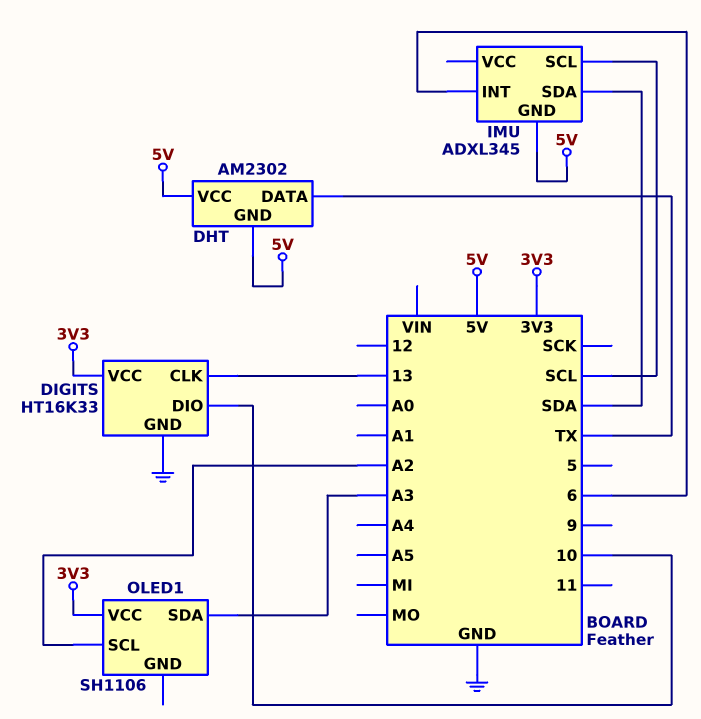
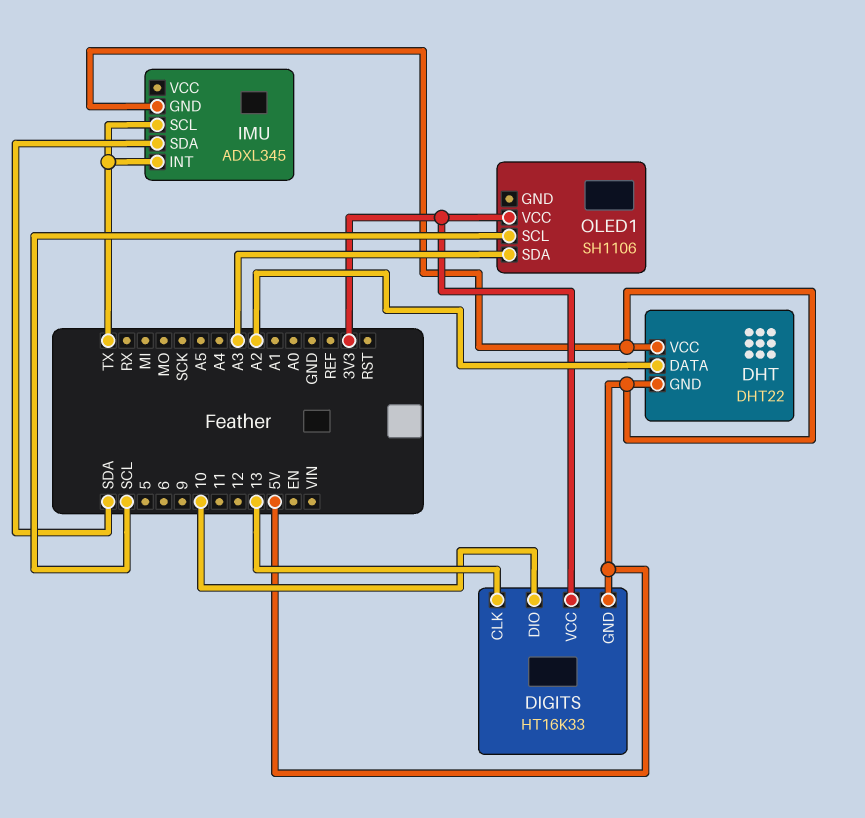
DHT: AM2302 -> DHT22
DHT pin DATA: TX -> A2
DIGITS pin GND: GND -> 5V
IMU pin INT: 6 -> TX
IMU pin SCL: SCL -> TX
OLED1 pin SCL: A2 -> SCL

